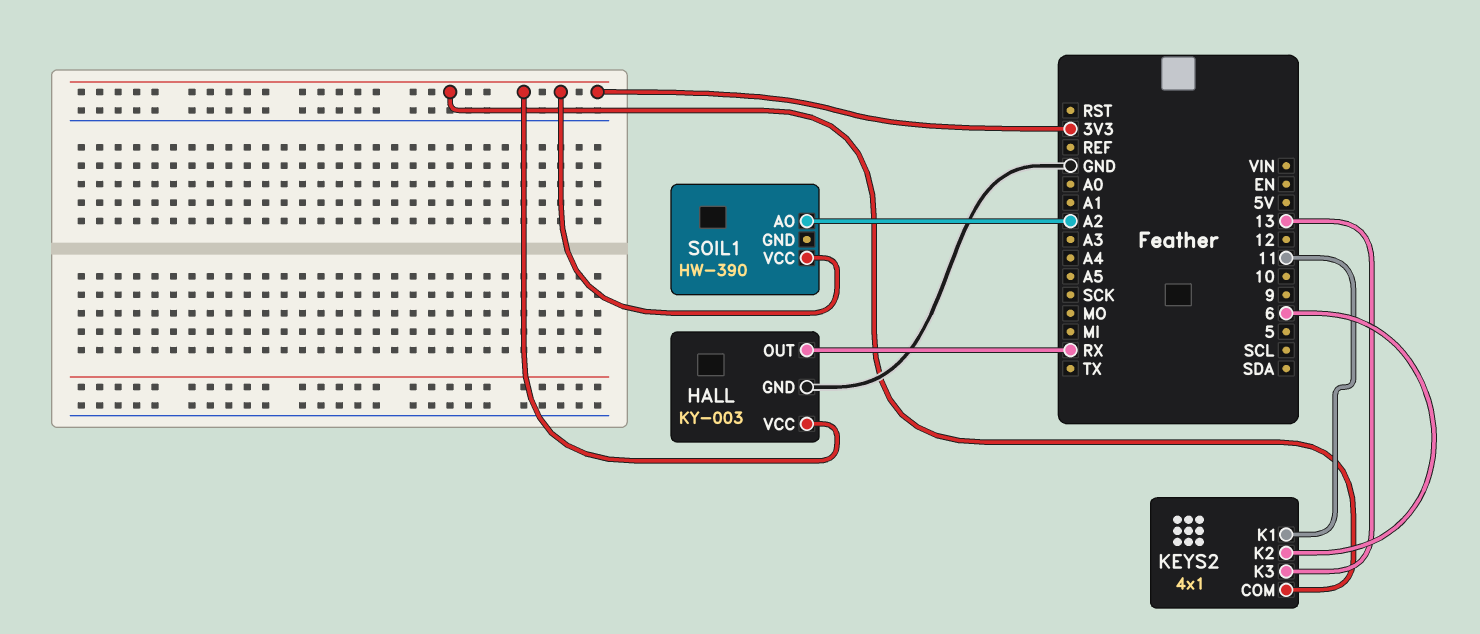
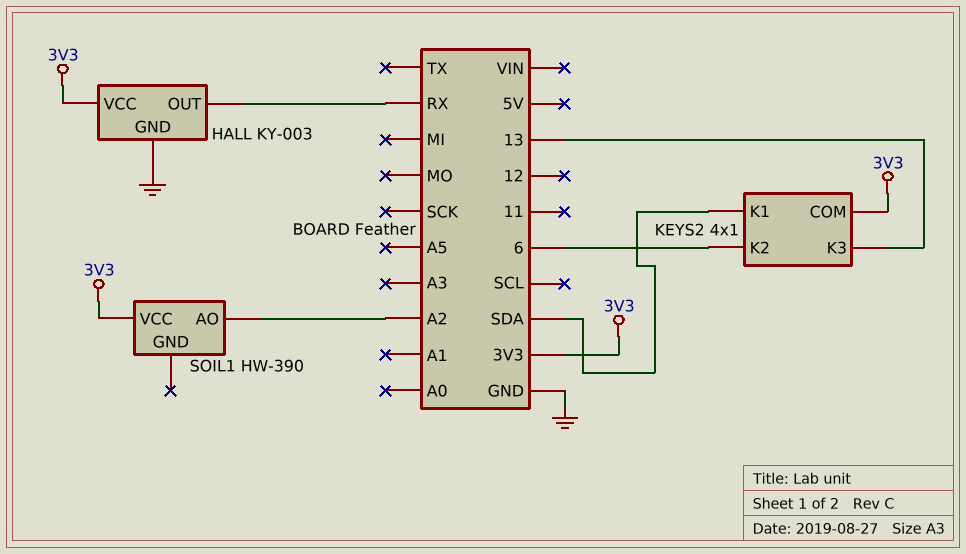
KEYS2 pin K1: 11 -> SDA

